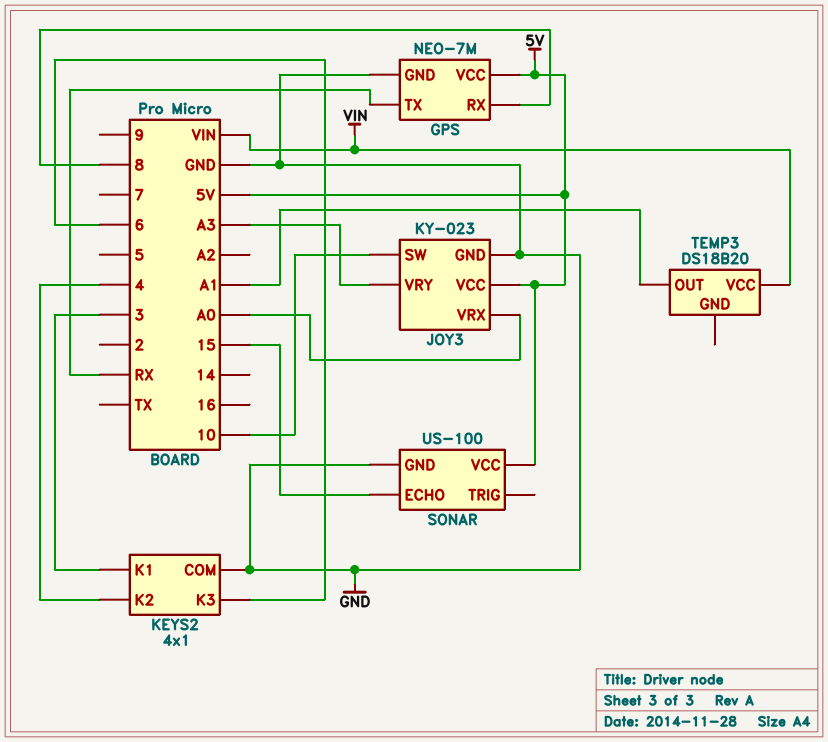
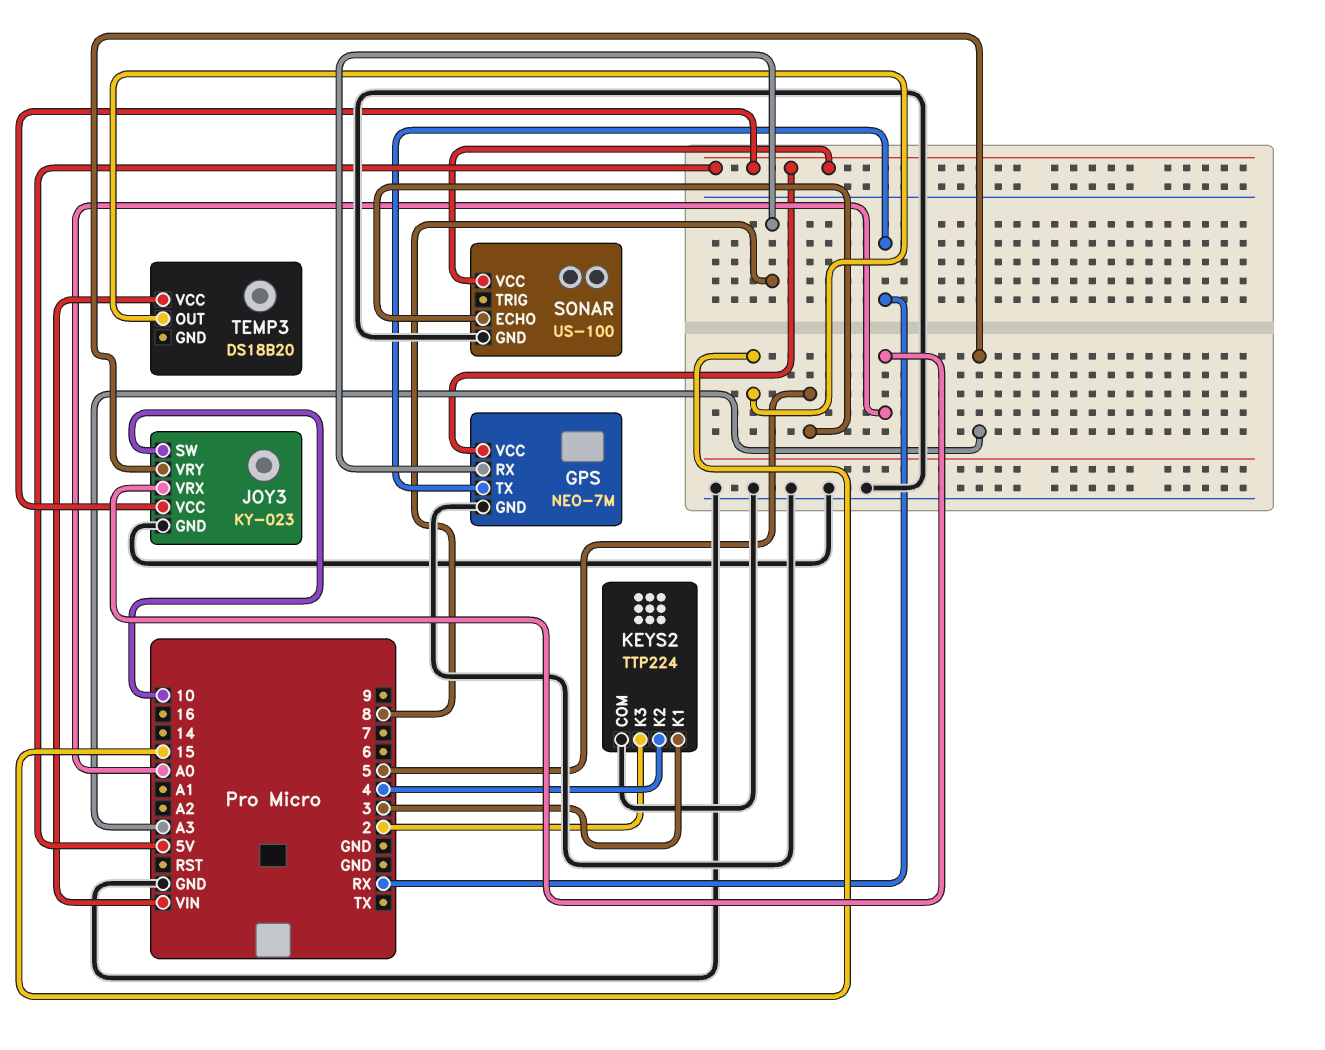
KEYS2: 4x1 -> TTP224
KEYS2 pin K3: 6 -> 2
SONAR pin ECHO: 15 -> 5
TEMP3 pin OUT: A1 -> 15

